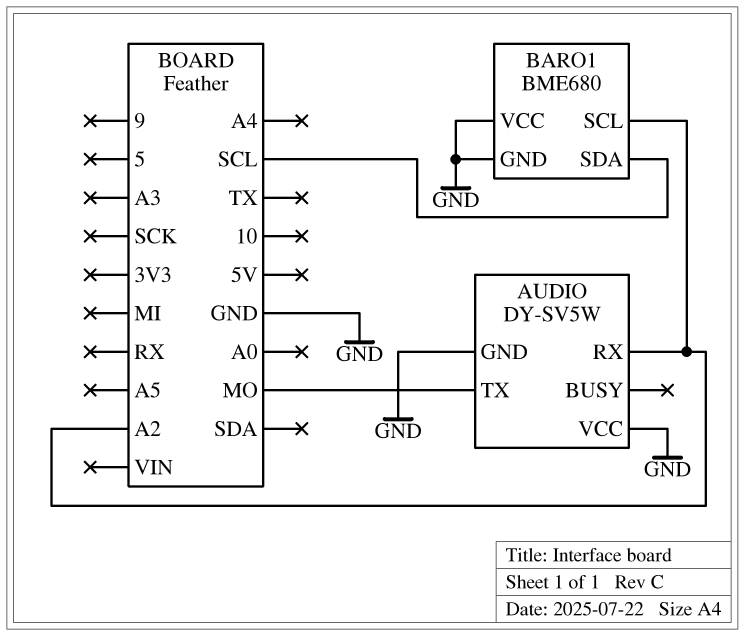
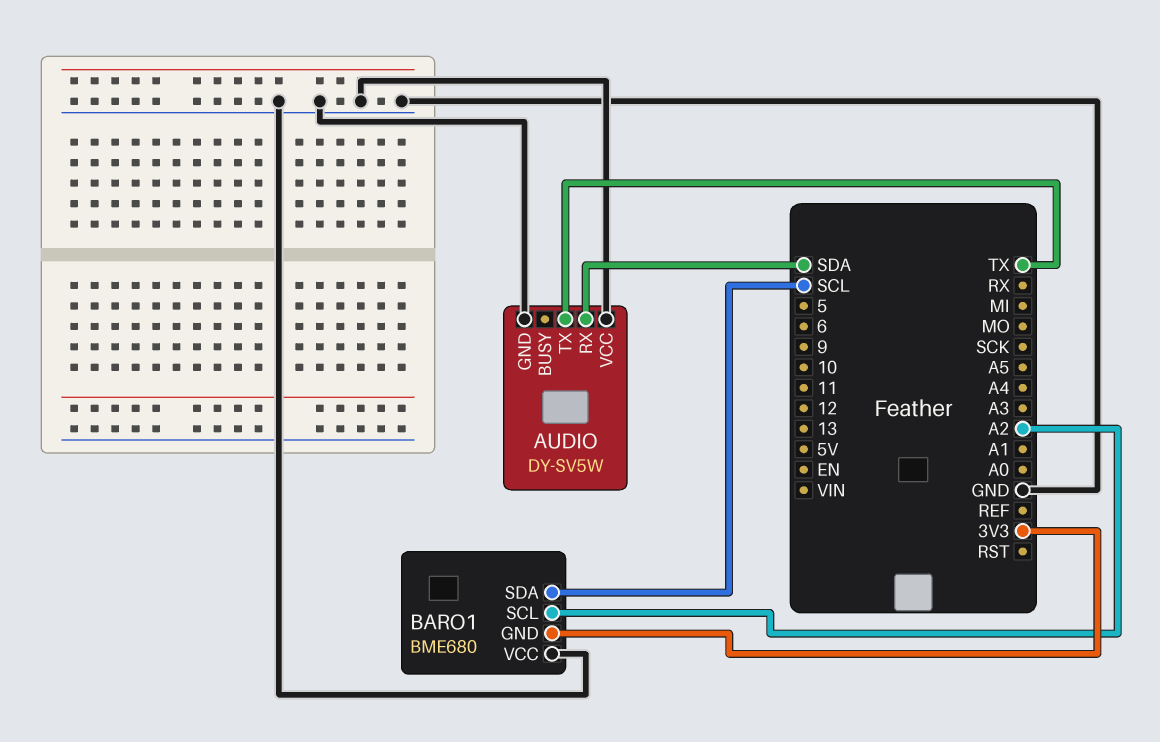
AUDIO pin RX: A2 -> SDA
AUDIO pin TX: MO -> TX
BARO1 pin GND: GND -> 3V3

